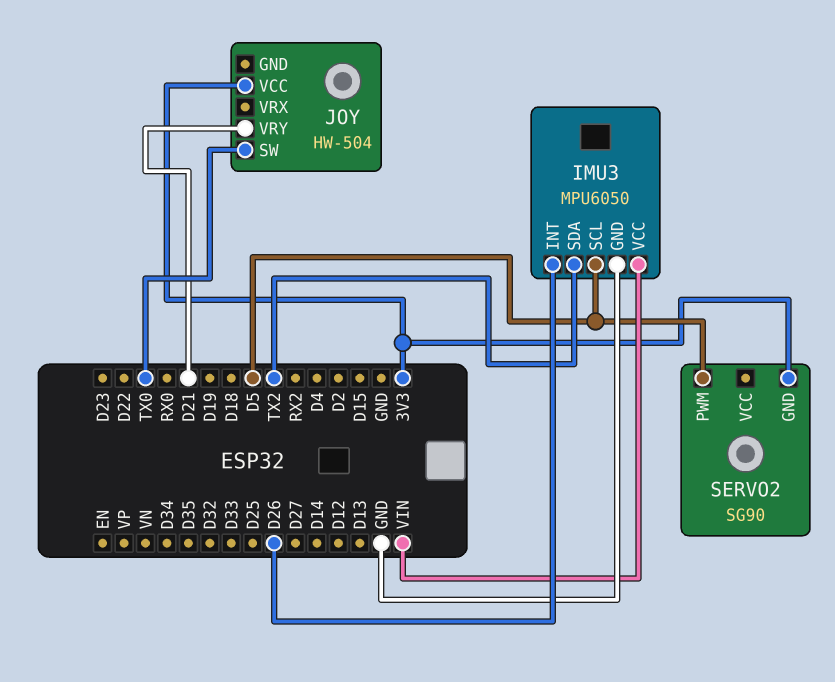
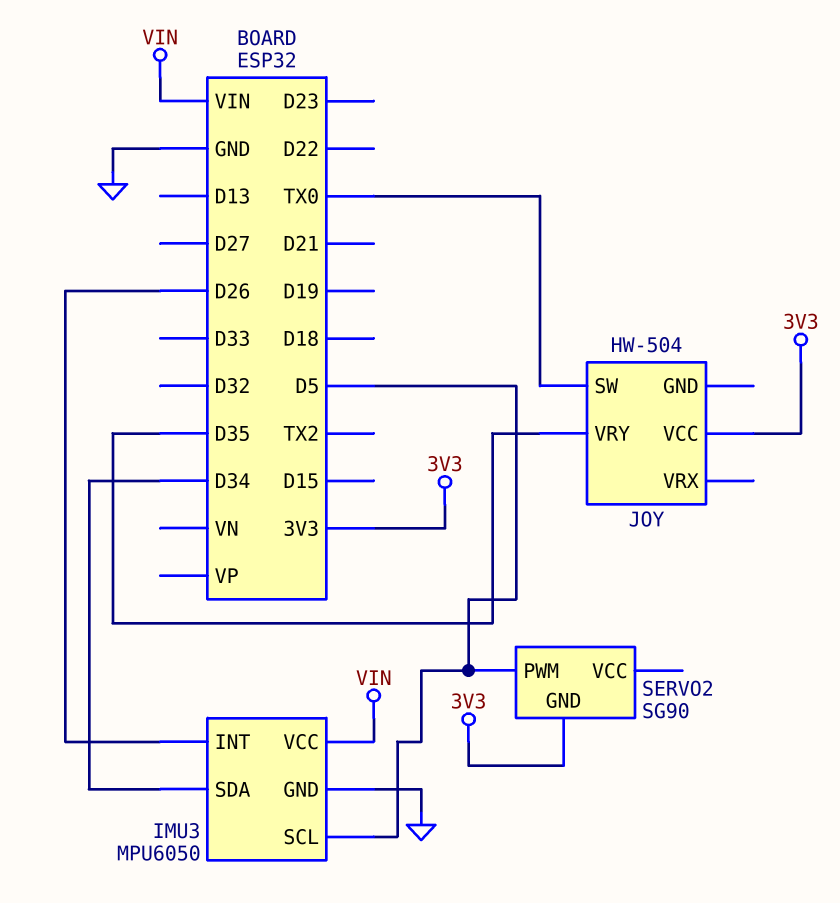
IMU3 pin SDA: TX2 -> D34
JOY pin VRY: D21 -> D35

